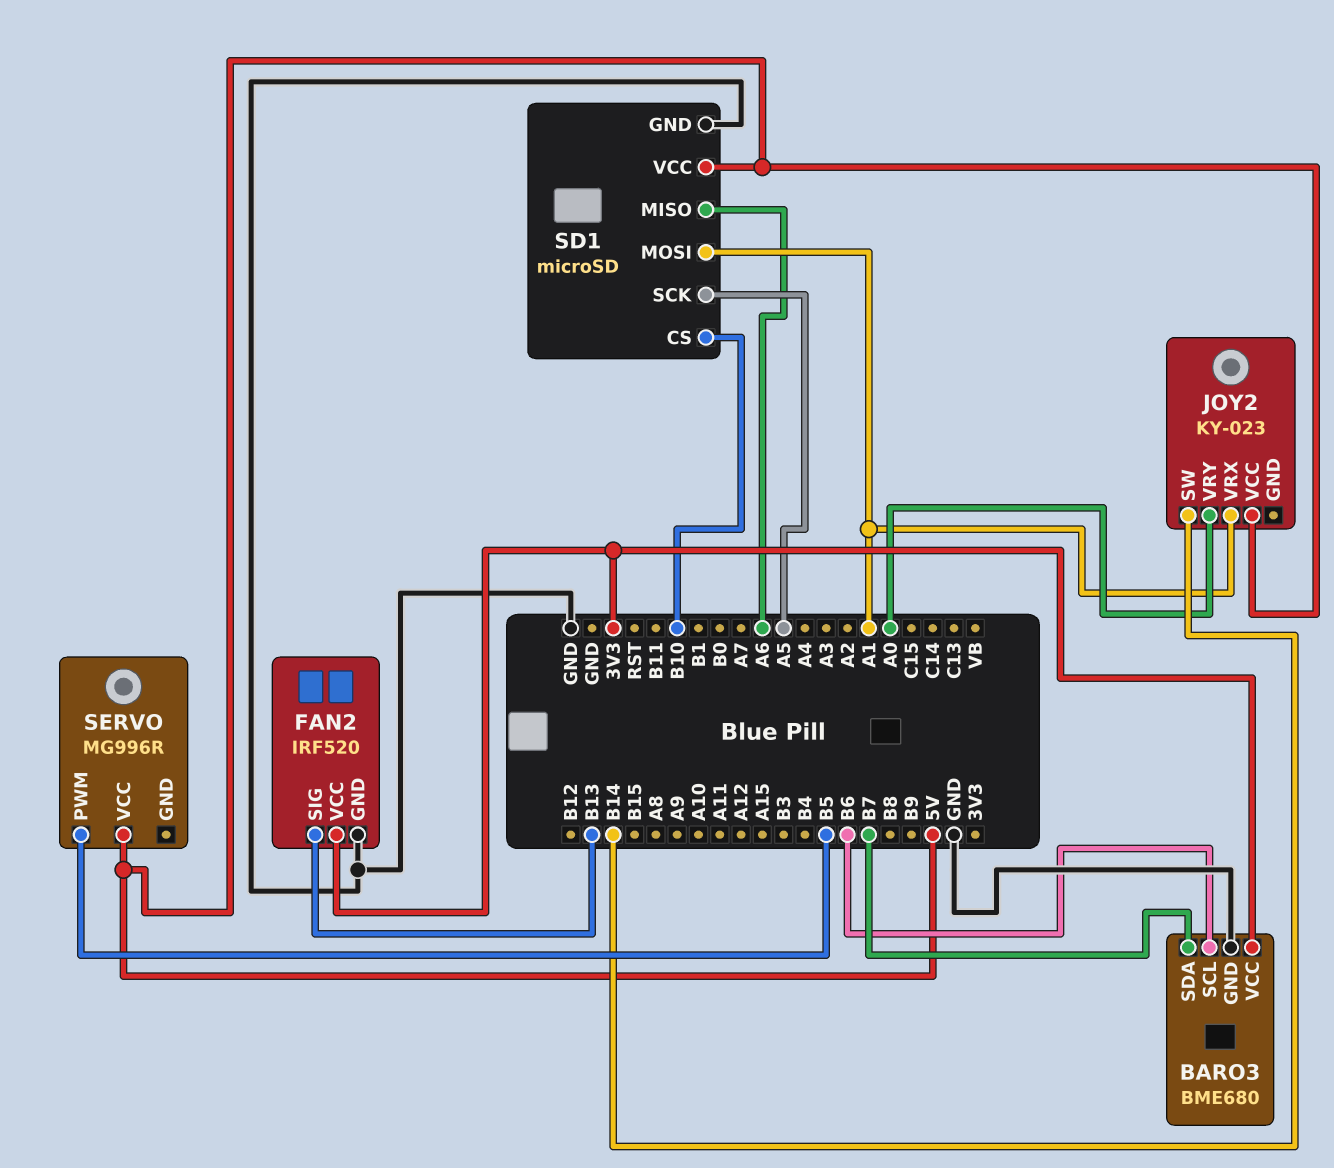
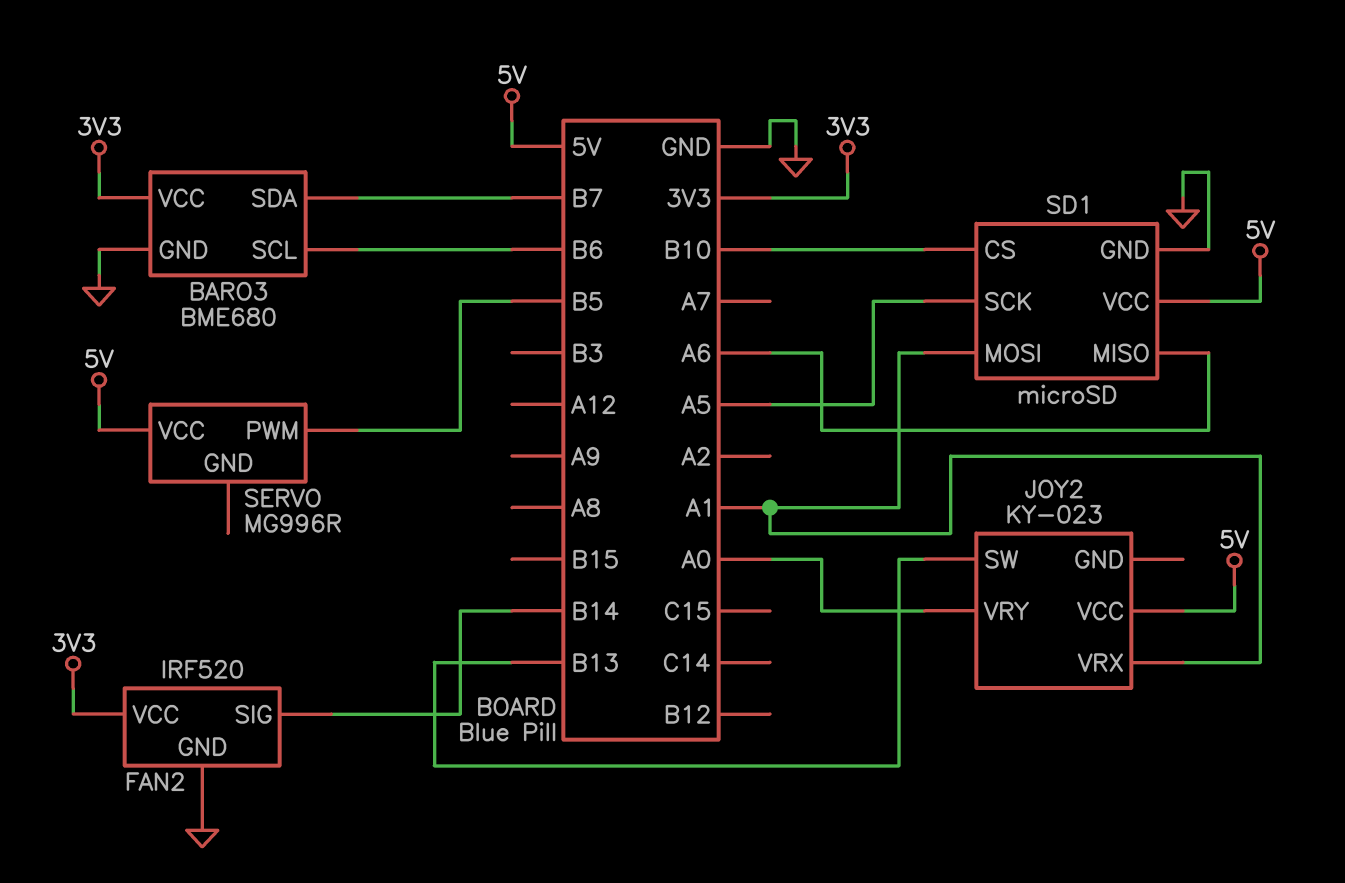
FAN2 pin SIG: B13 -> B14
JOY2 pin SW: B14 -> B13

